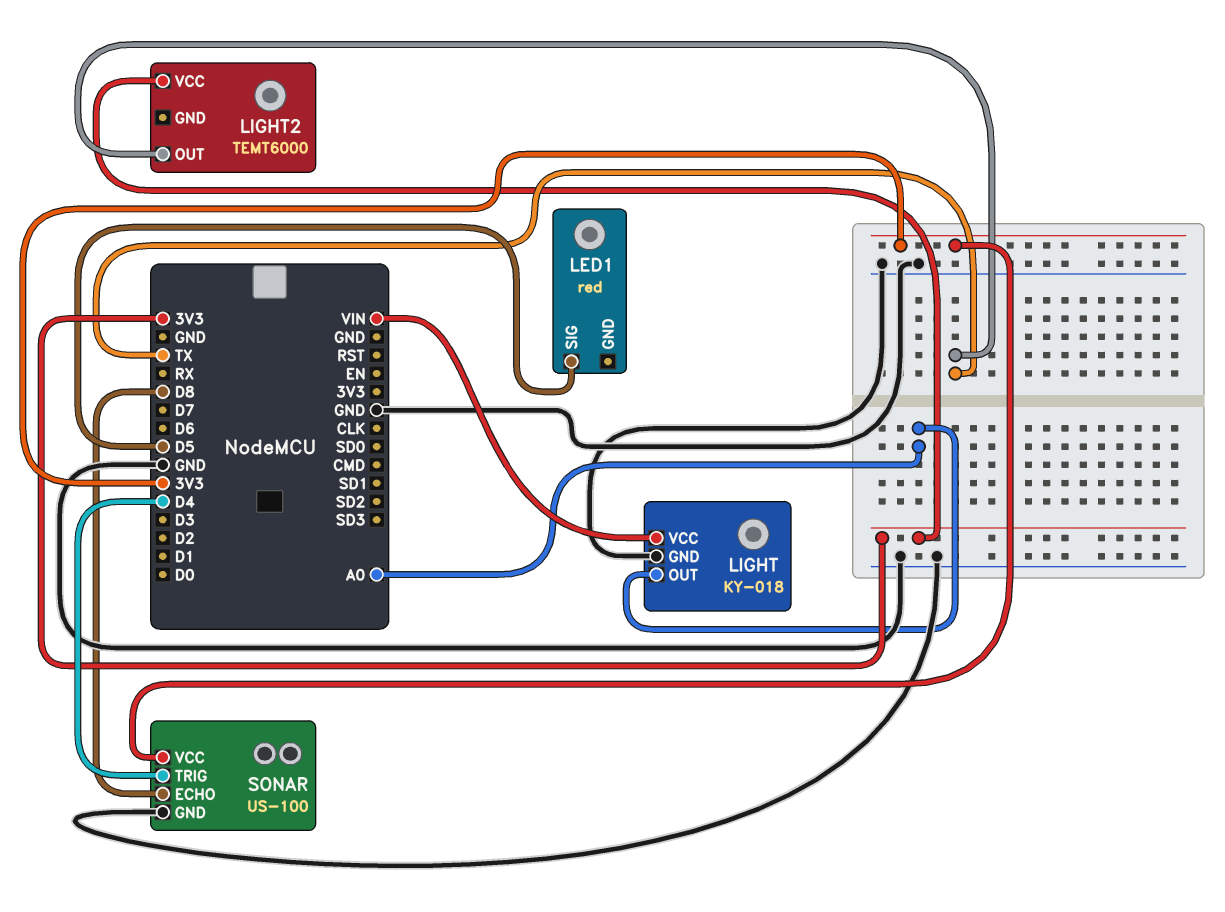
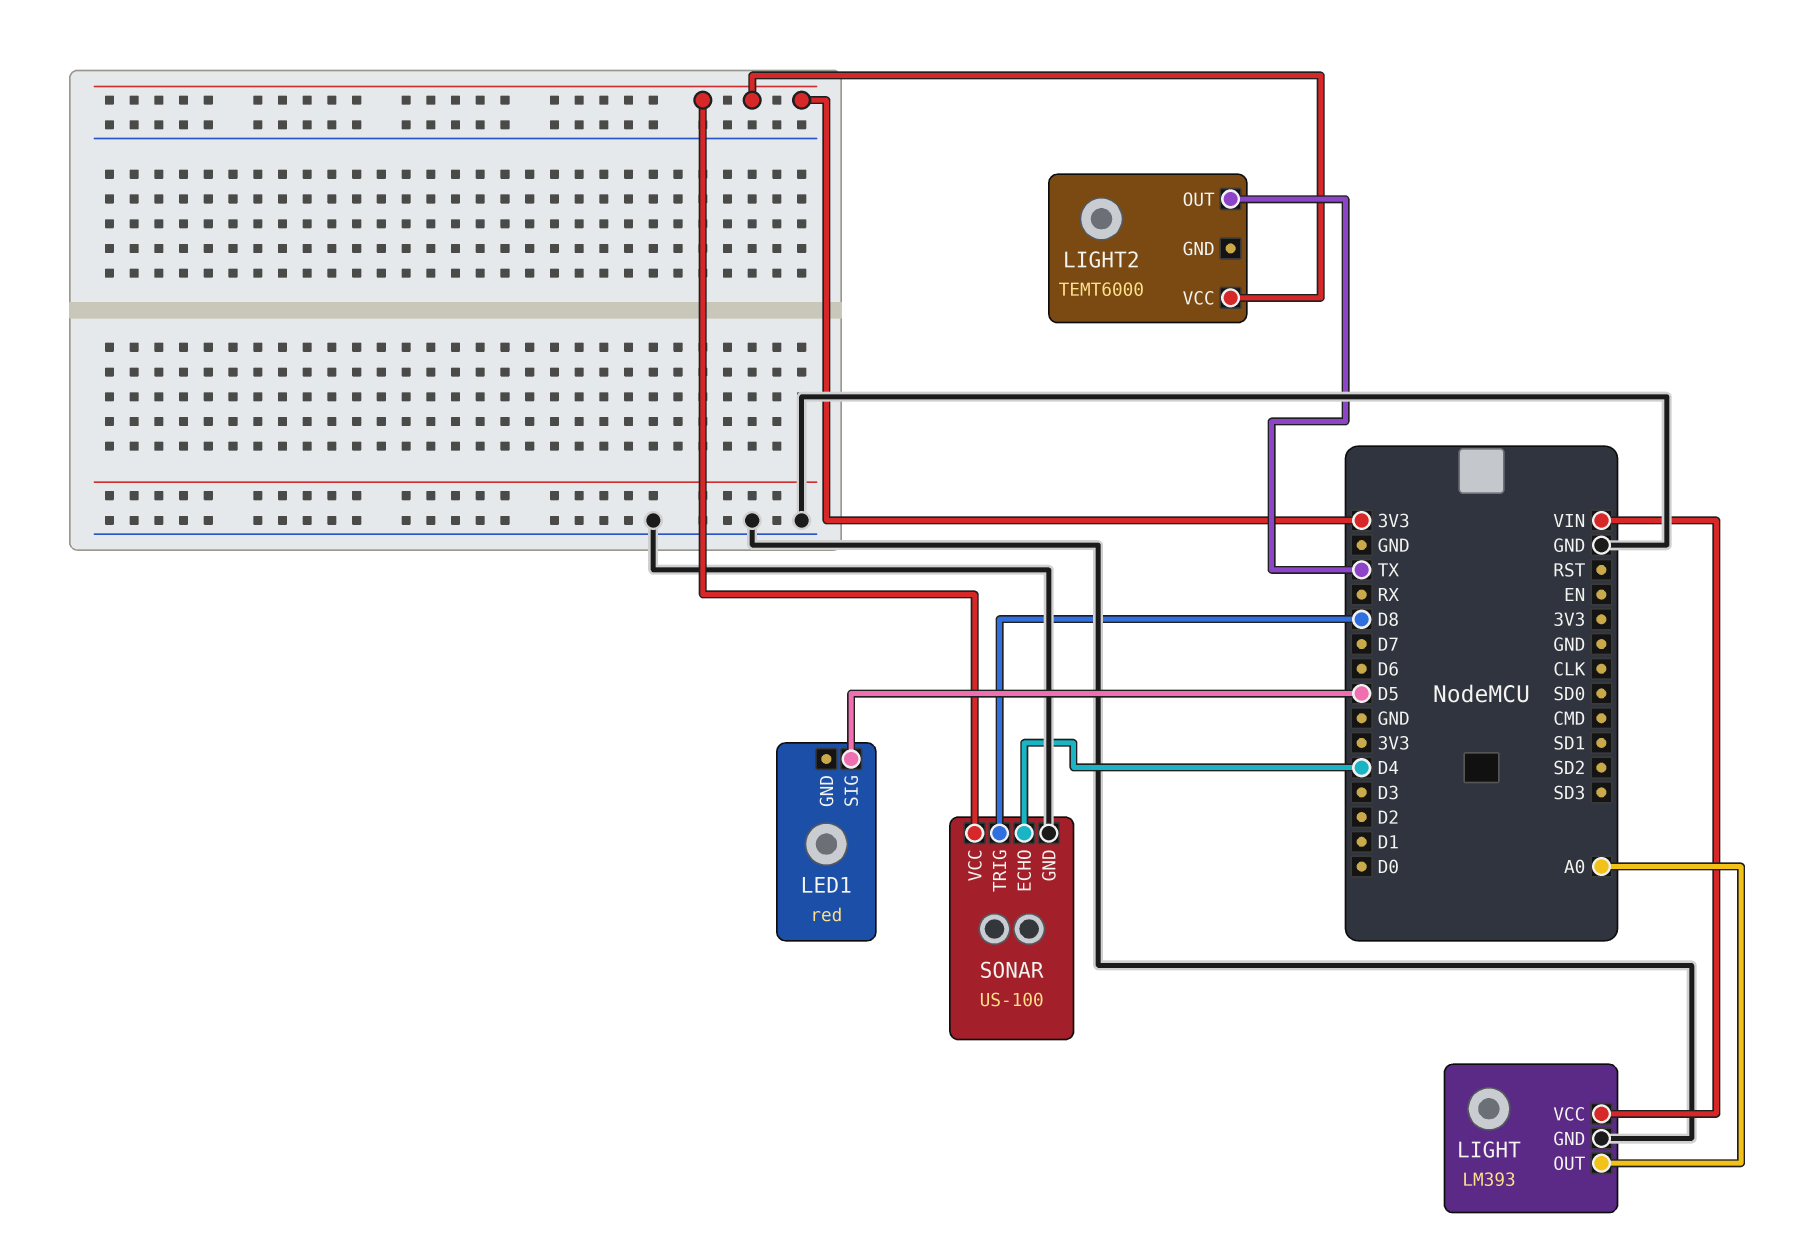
LIGHT: KY-018 -> LM393
SONAR pin ECHO: D8 -> D4
SONAR pin TRIG: D4 -> D8

